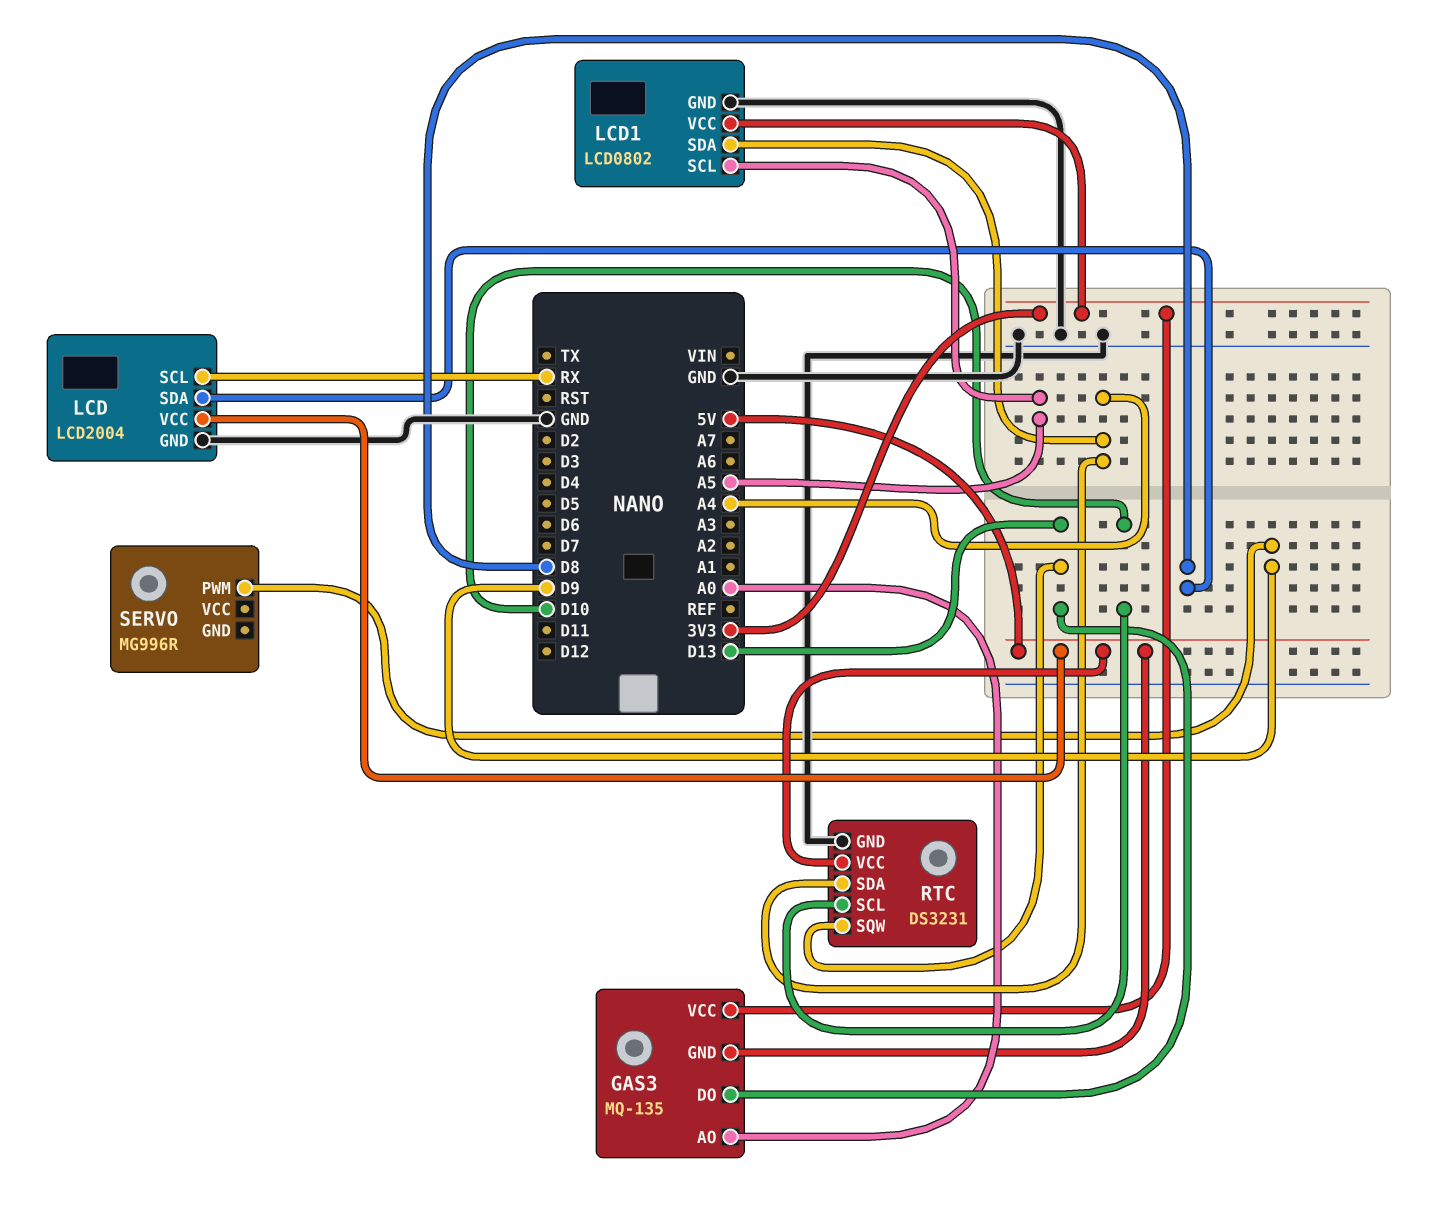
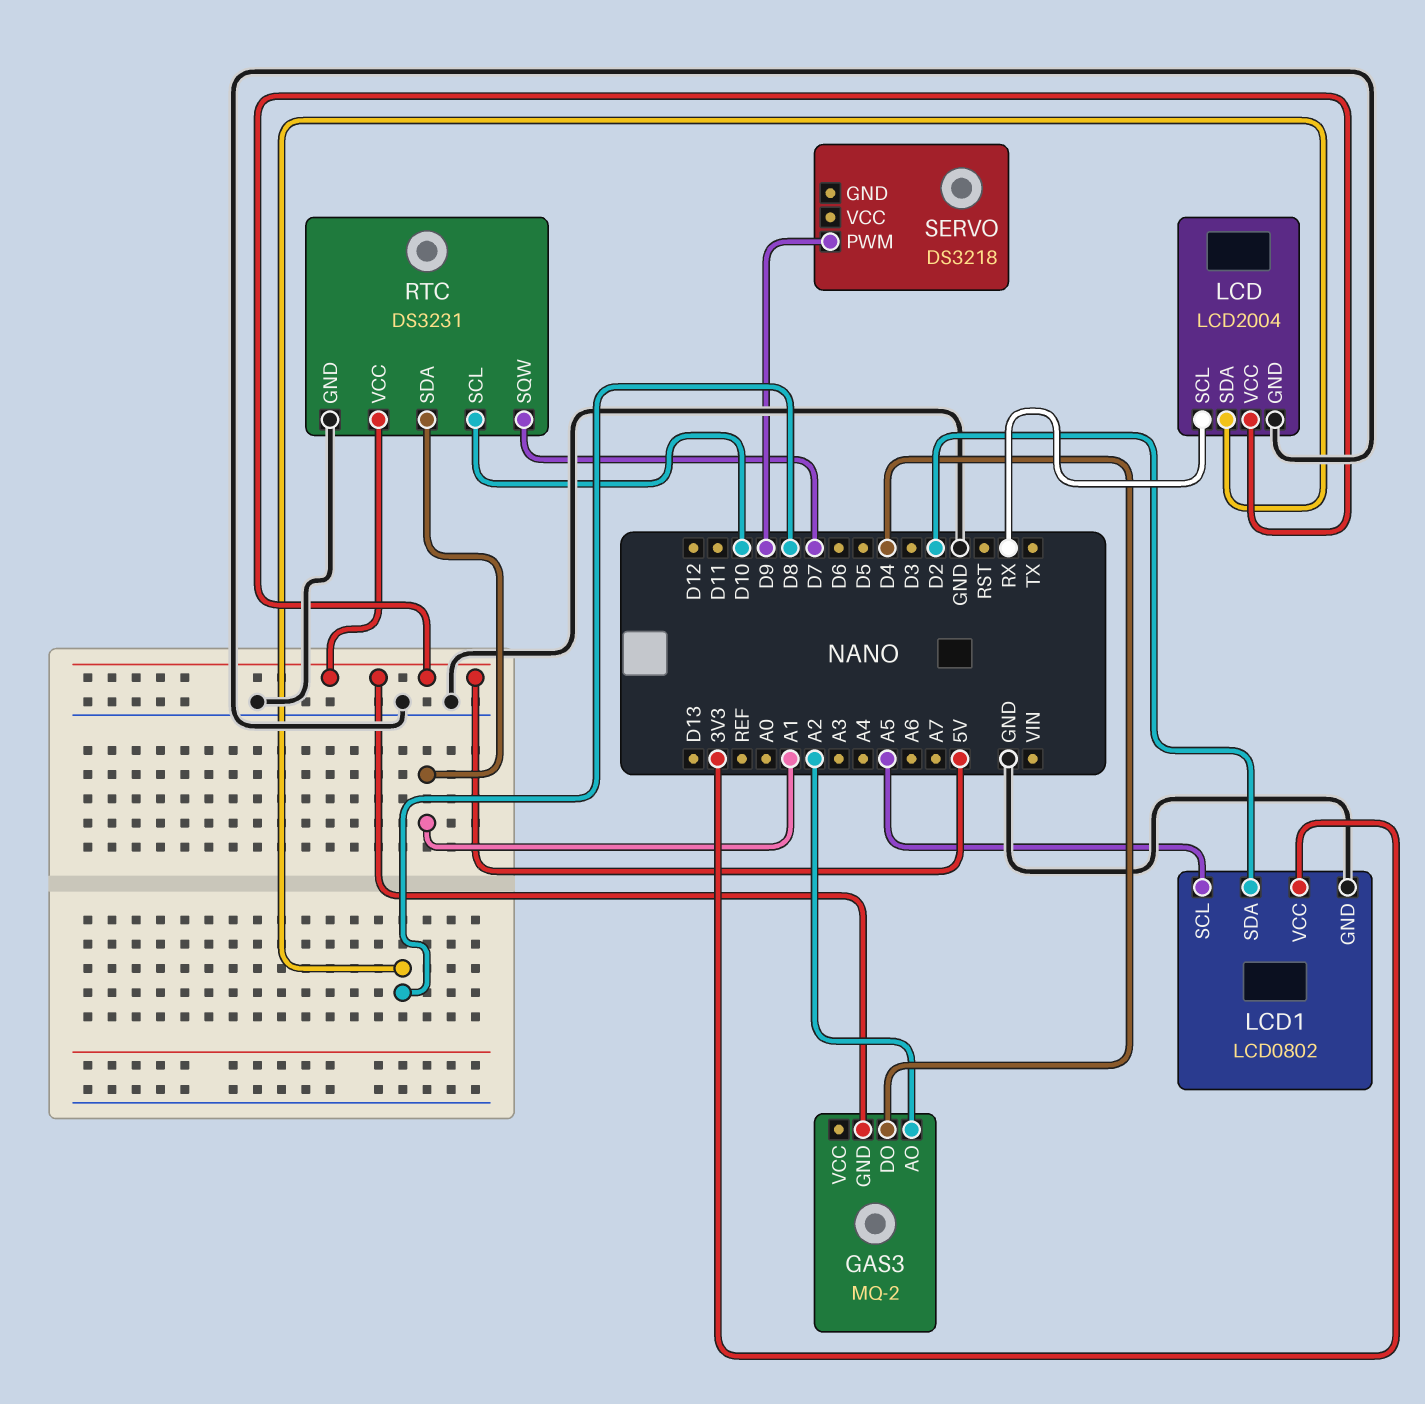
GAS3: MQ-135 -> MQ-2
GAS3 pin AO: A0 -> A2
GAS3 pin DO: D13 -> D4
GAS3 pin VCC: 3V3 -> none
LCD1 pin SDA: A4 -> D2
RTC pin SDA: A4 -> A1
RTC pin SQW: D13 -> D7
SERVO: MG996R -> DS3218

